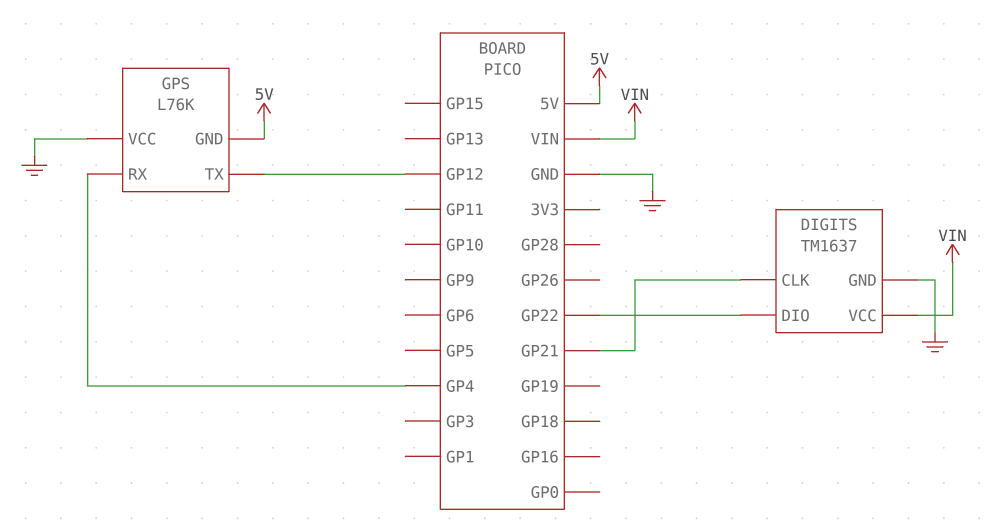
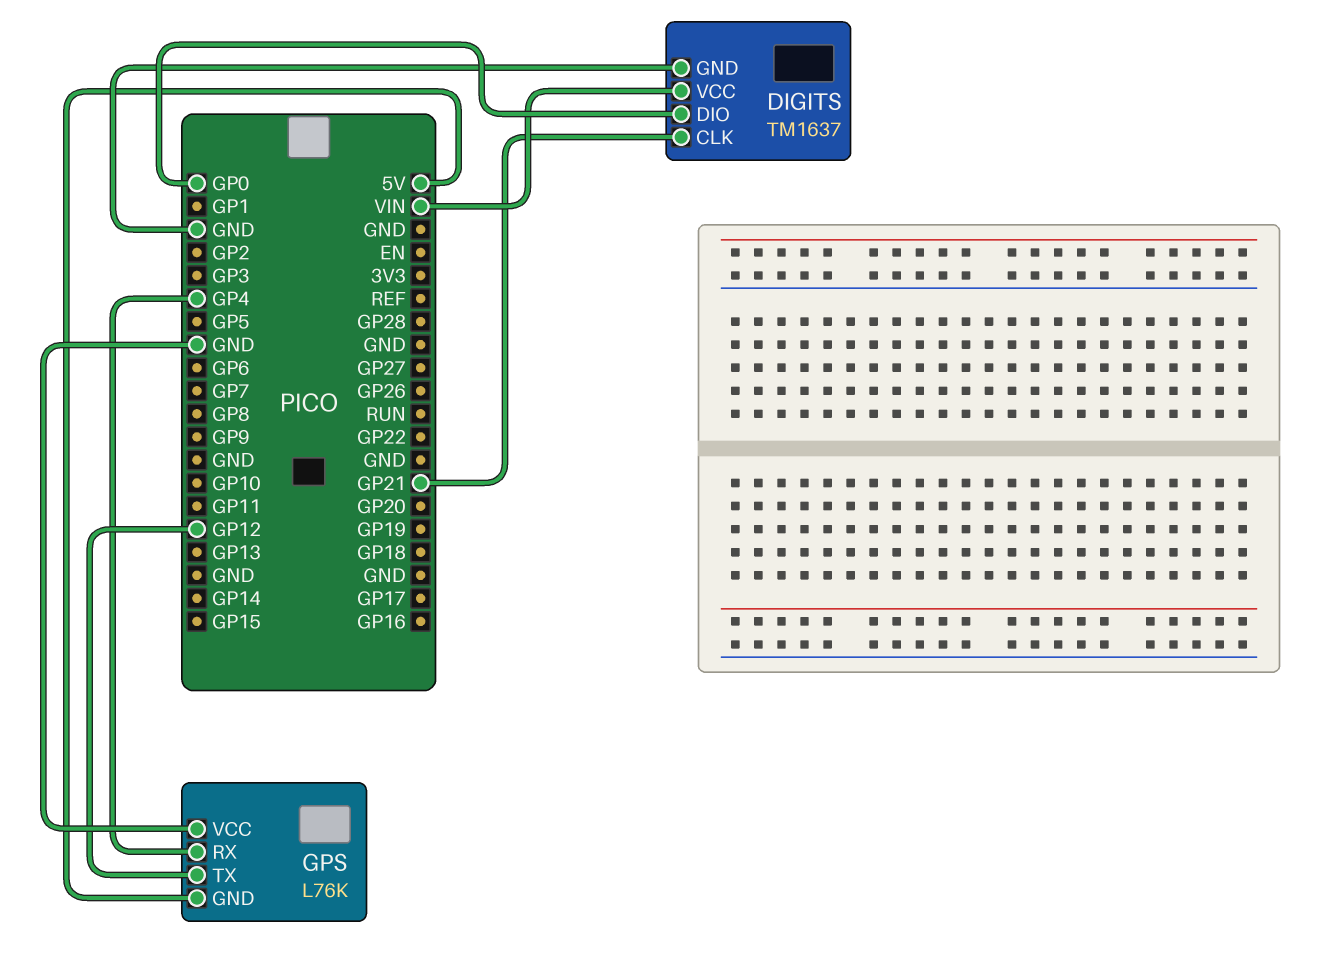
DIGITS pin DIO: GP22 -> GP0

